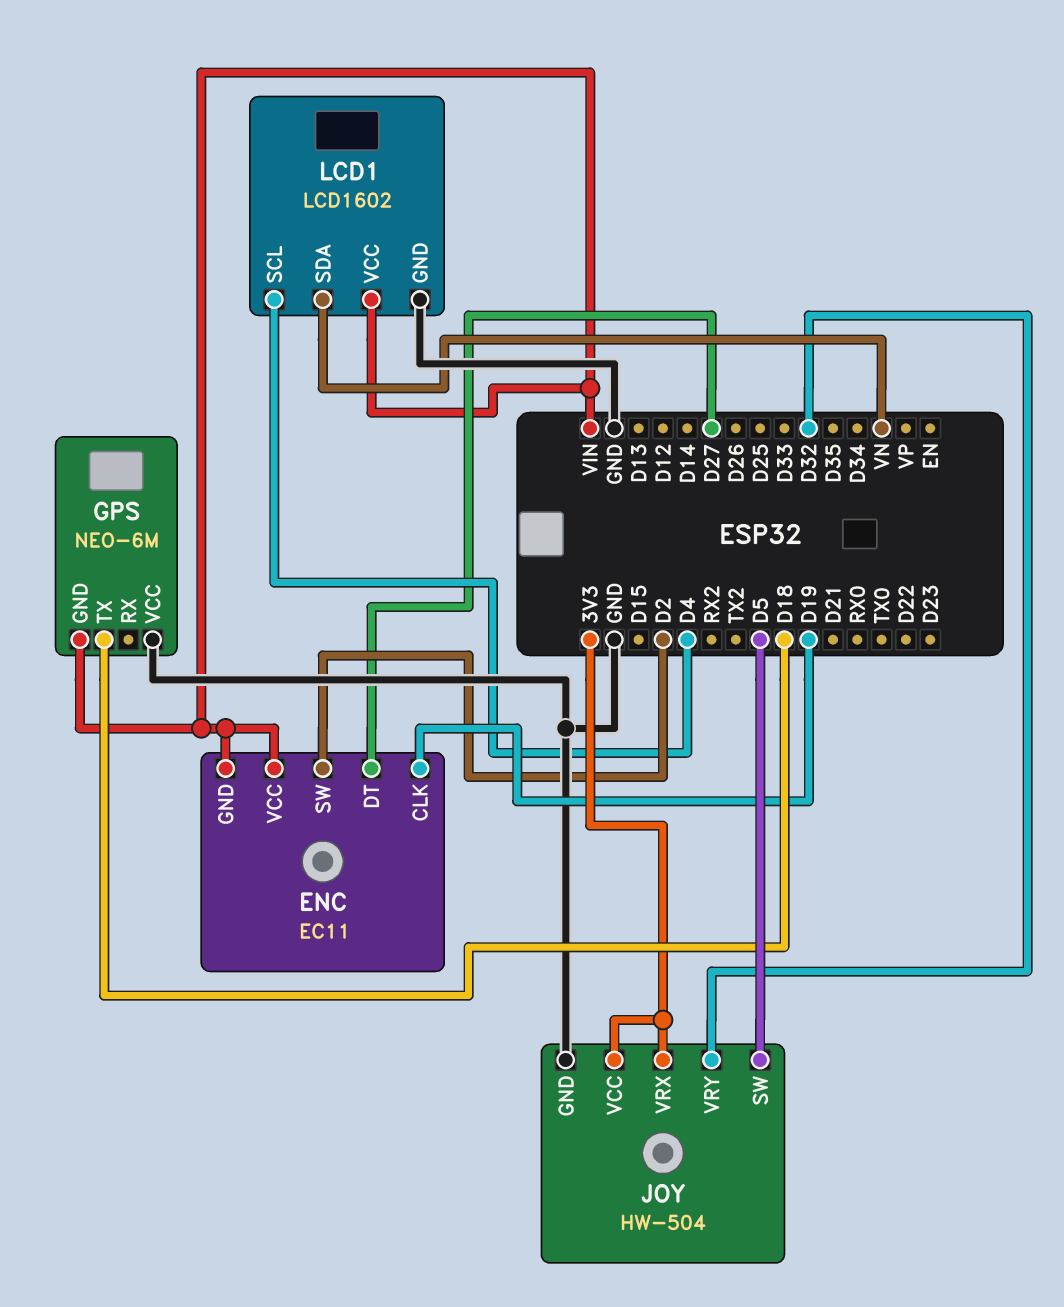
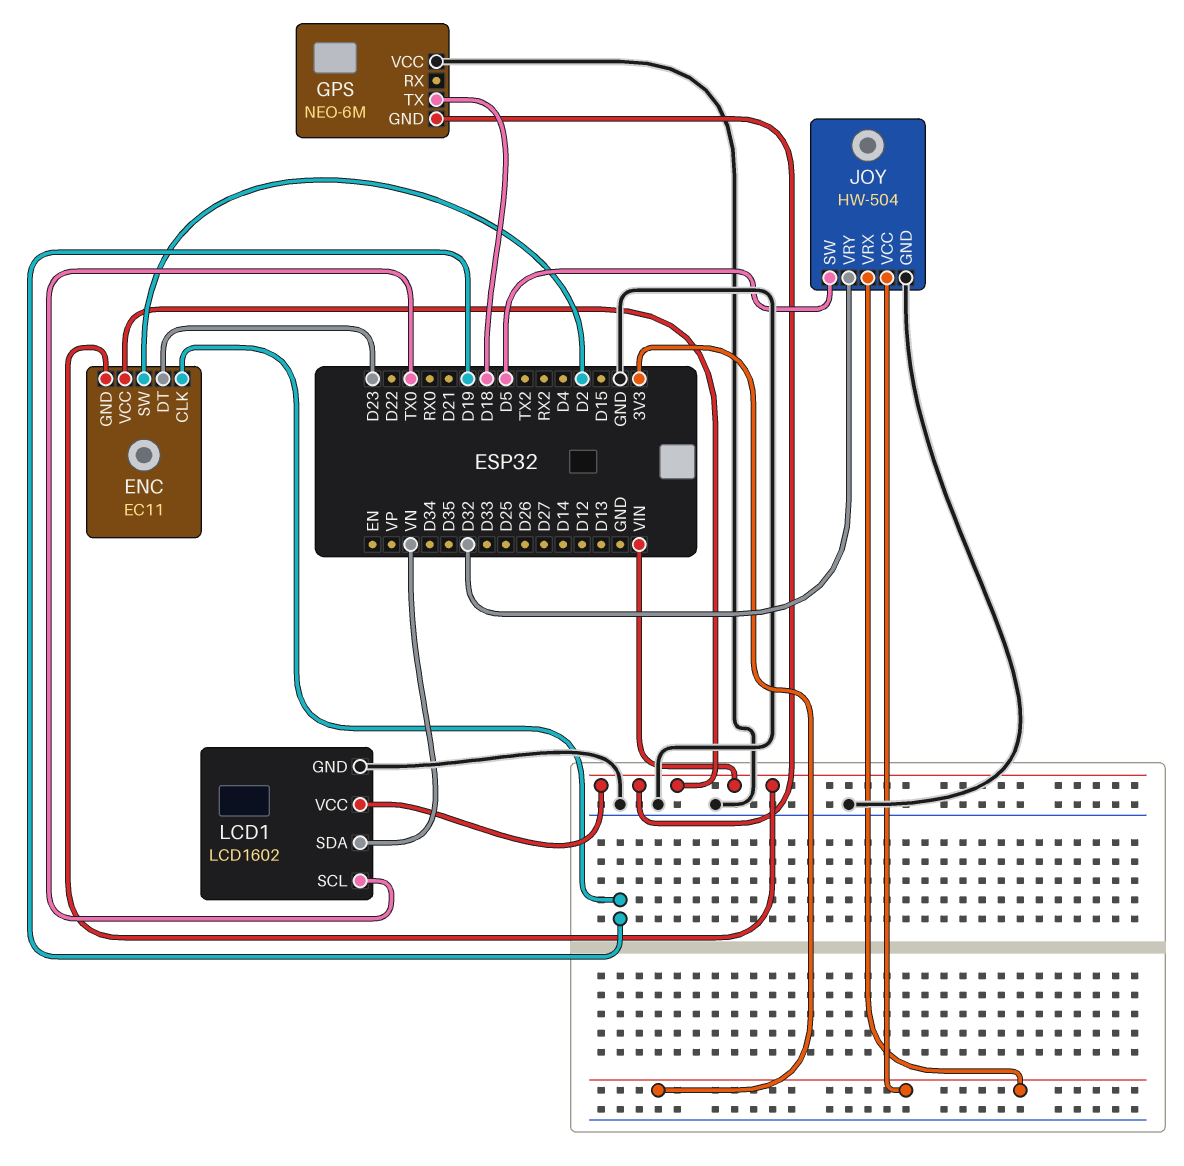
ENC pin DT: D27 -> D23
LCD1 pin SCL: D4 -> TX0

